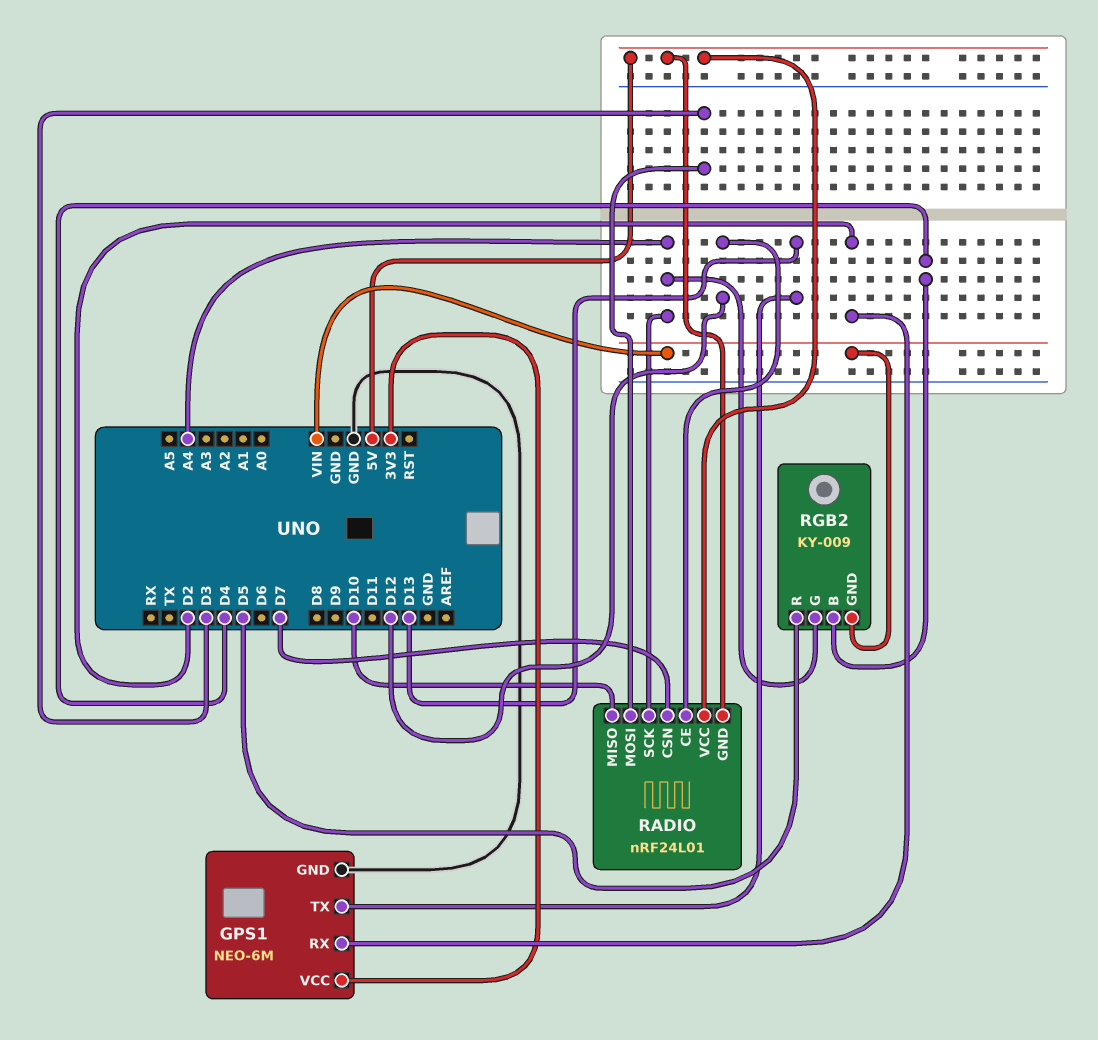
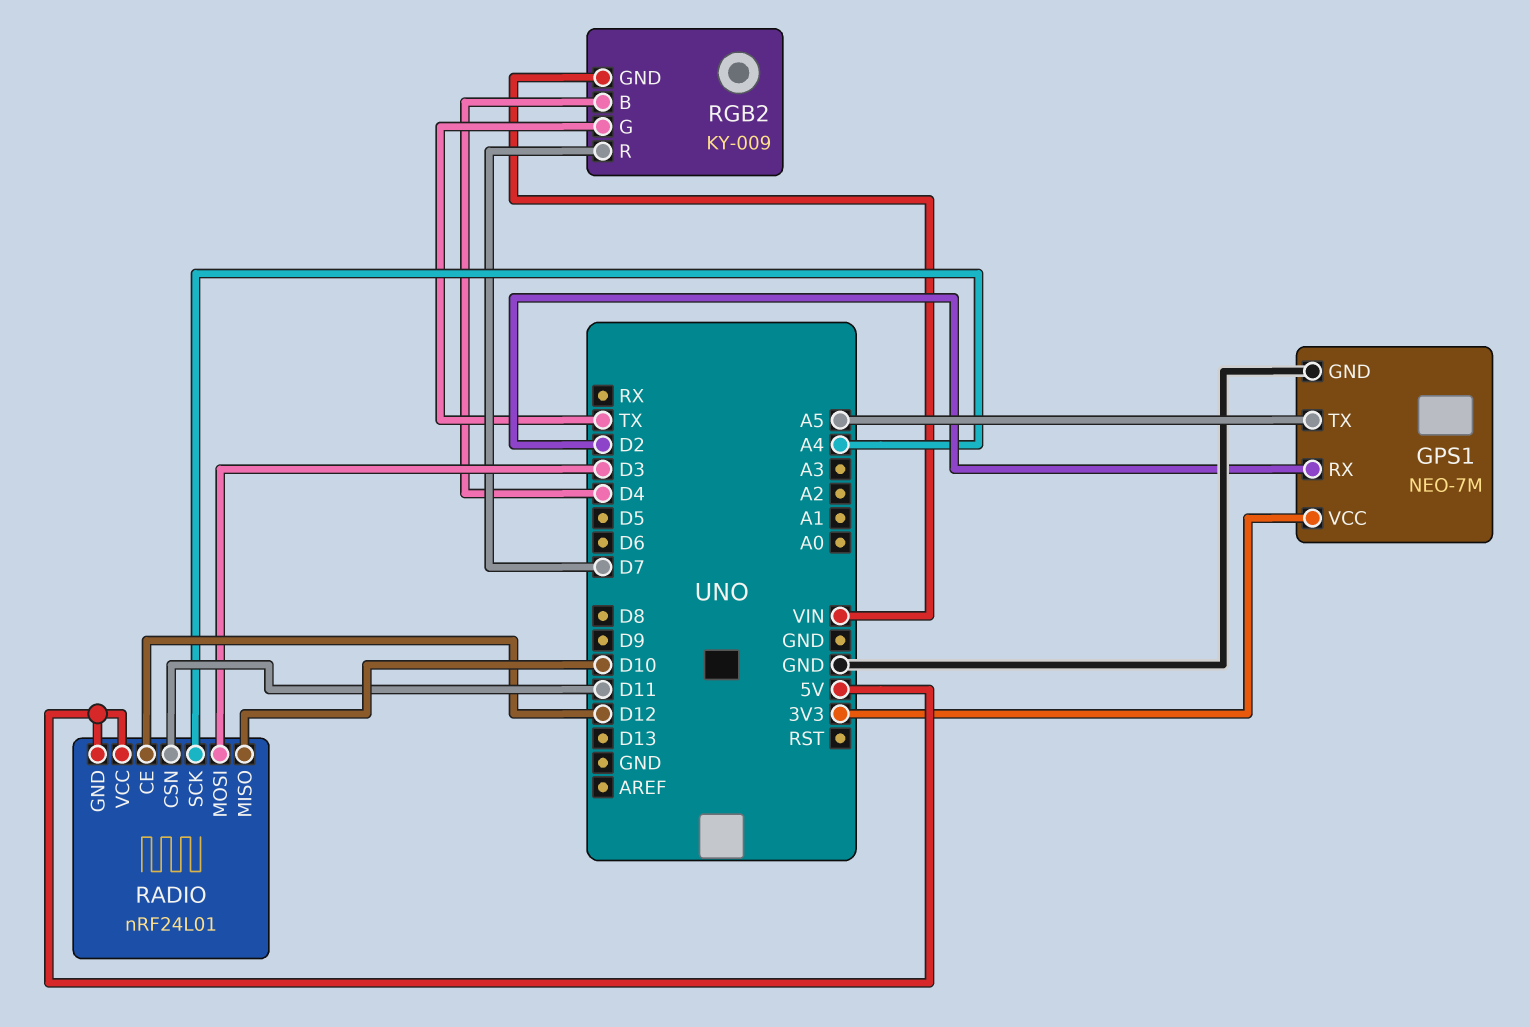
GPS1: NEO-6M -> NEO-7M
GPS1 pin TX: D13 -> A5
RADIO pin CSN: D7 -> D11
RGB2 pin G: A4 -> TX
RGB2 pin R: D5 -> D7

